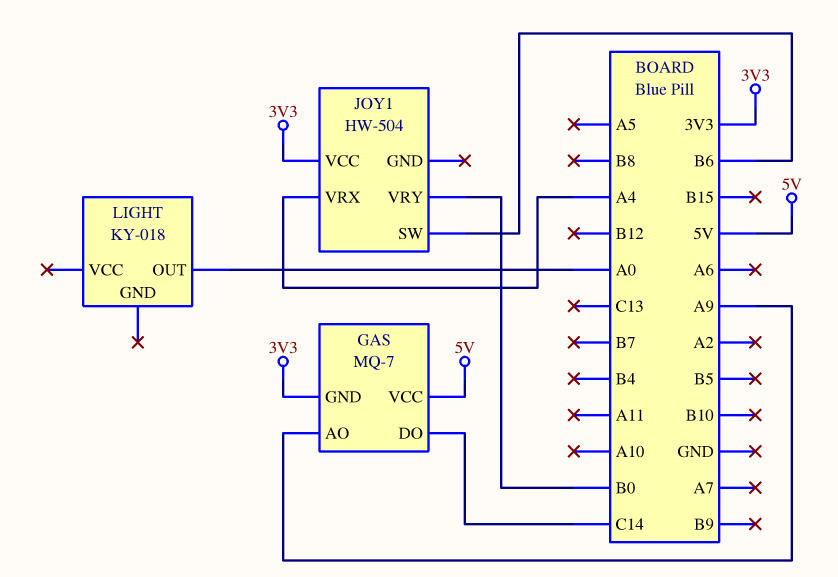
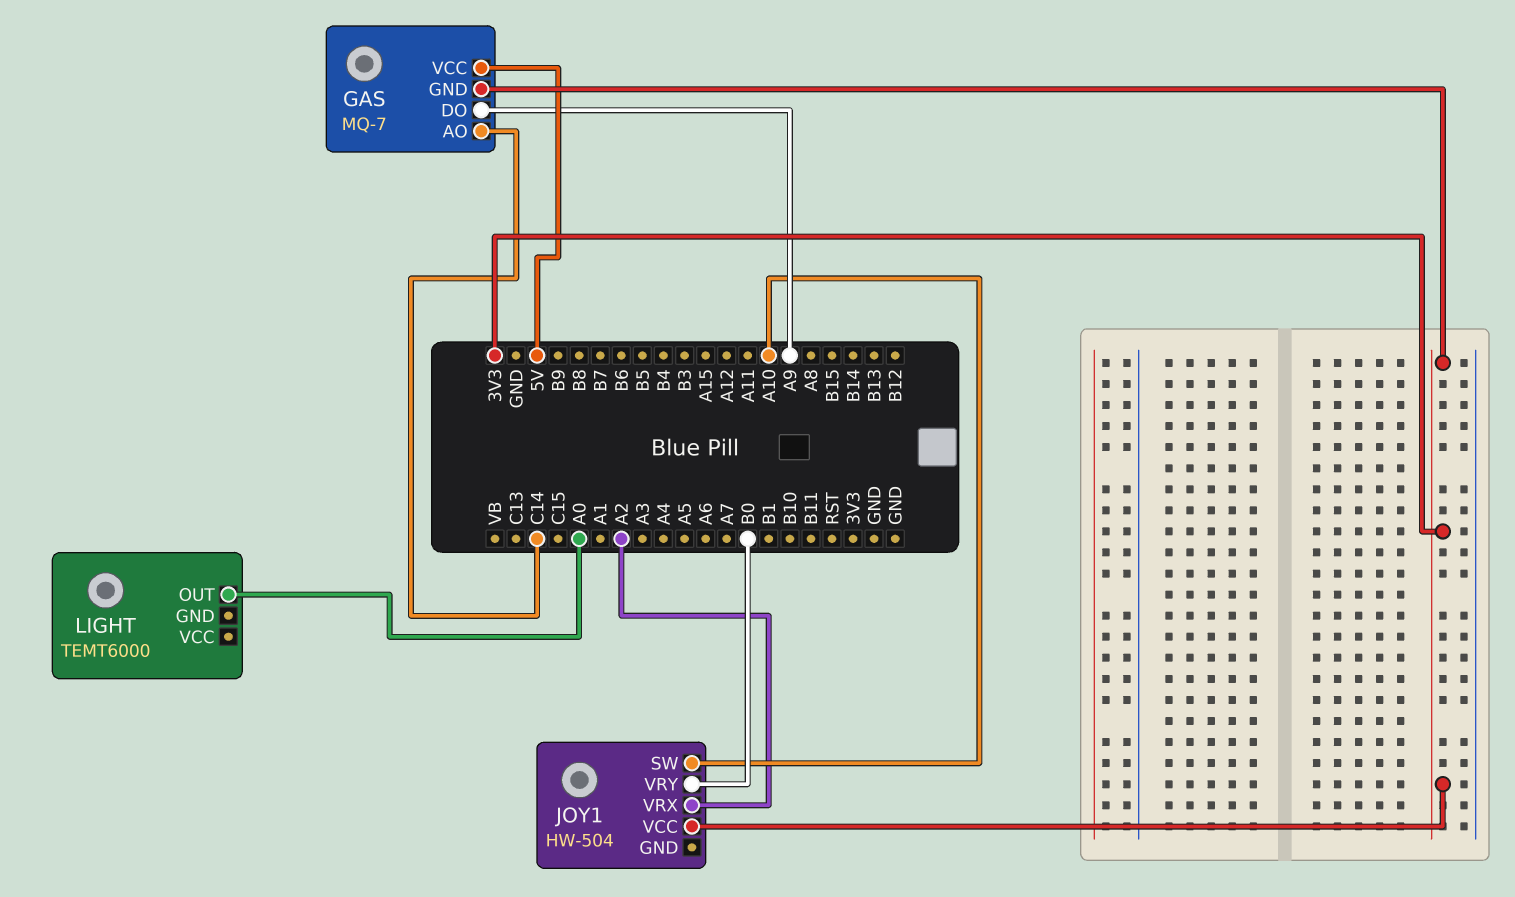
GAS pin AO: A9 -> C14
GAS pin DO: C14 -> A9
JOY1 pin SW: B6 -> A10
JOY1 pin VRX: A4 -> A2
LIGHT: KY-018 -> TEMT6000

